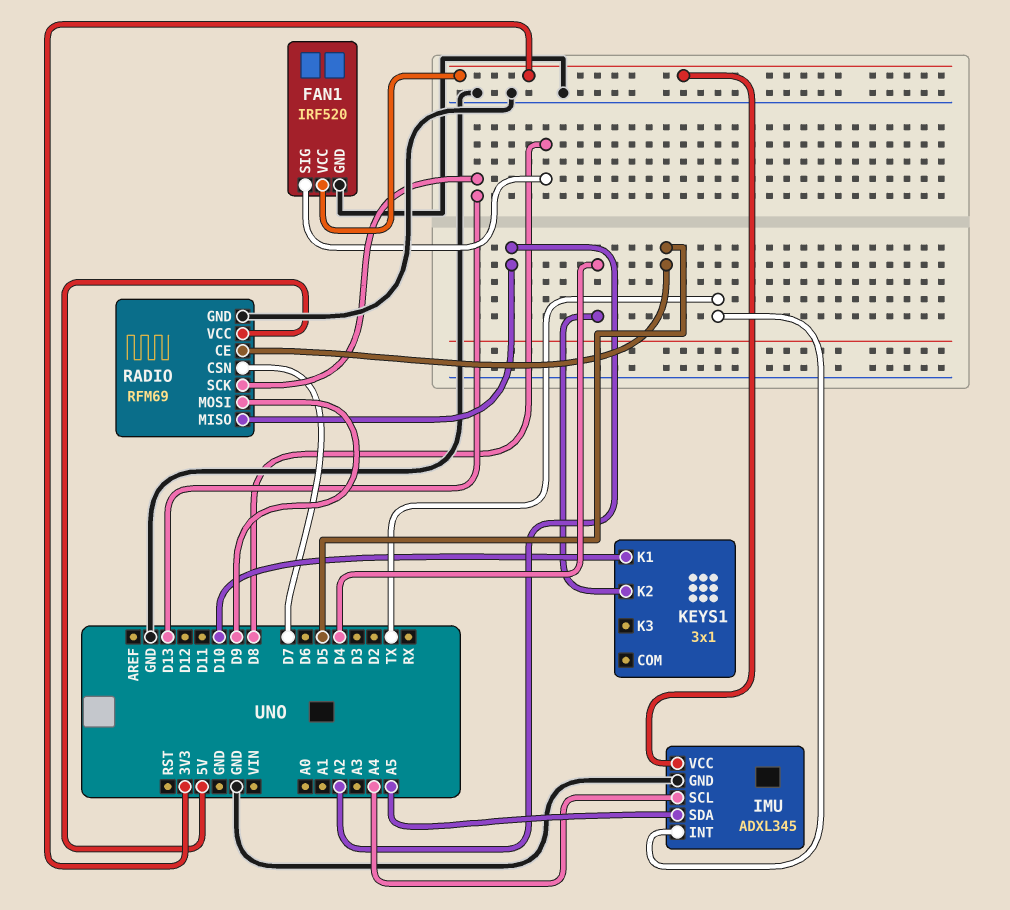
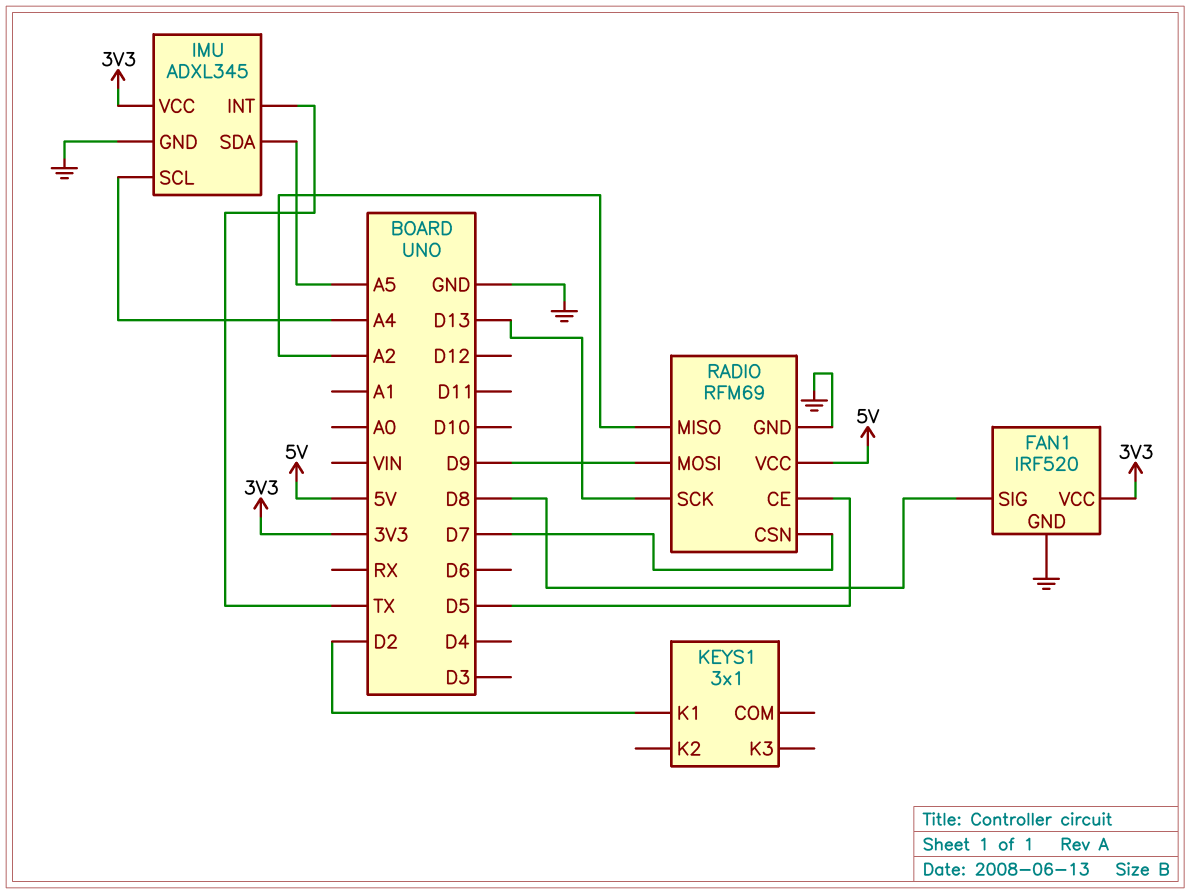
KEYS1 pin K1: D10 -> D2
KEYS1 pin K2: D4 -> none

